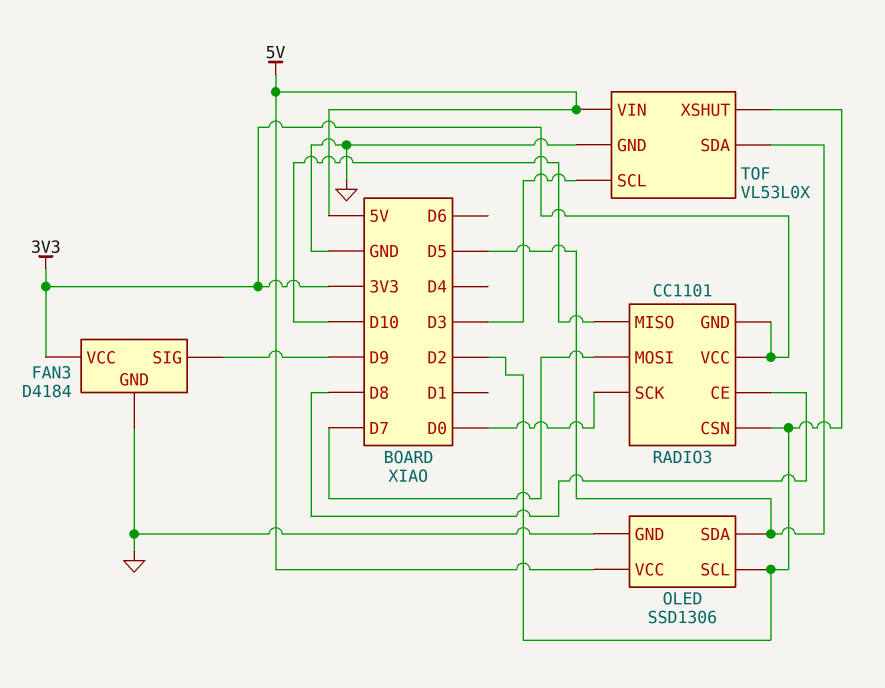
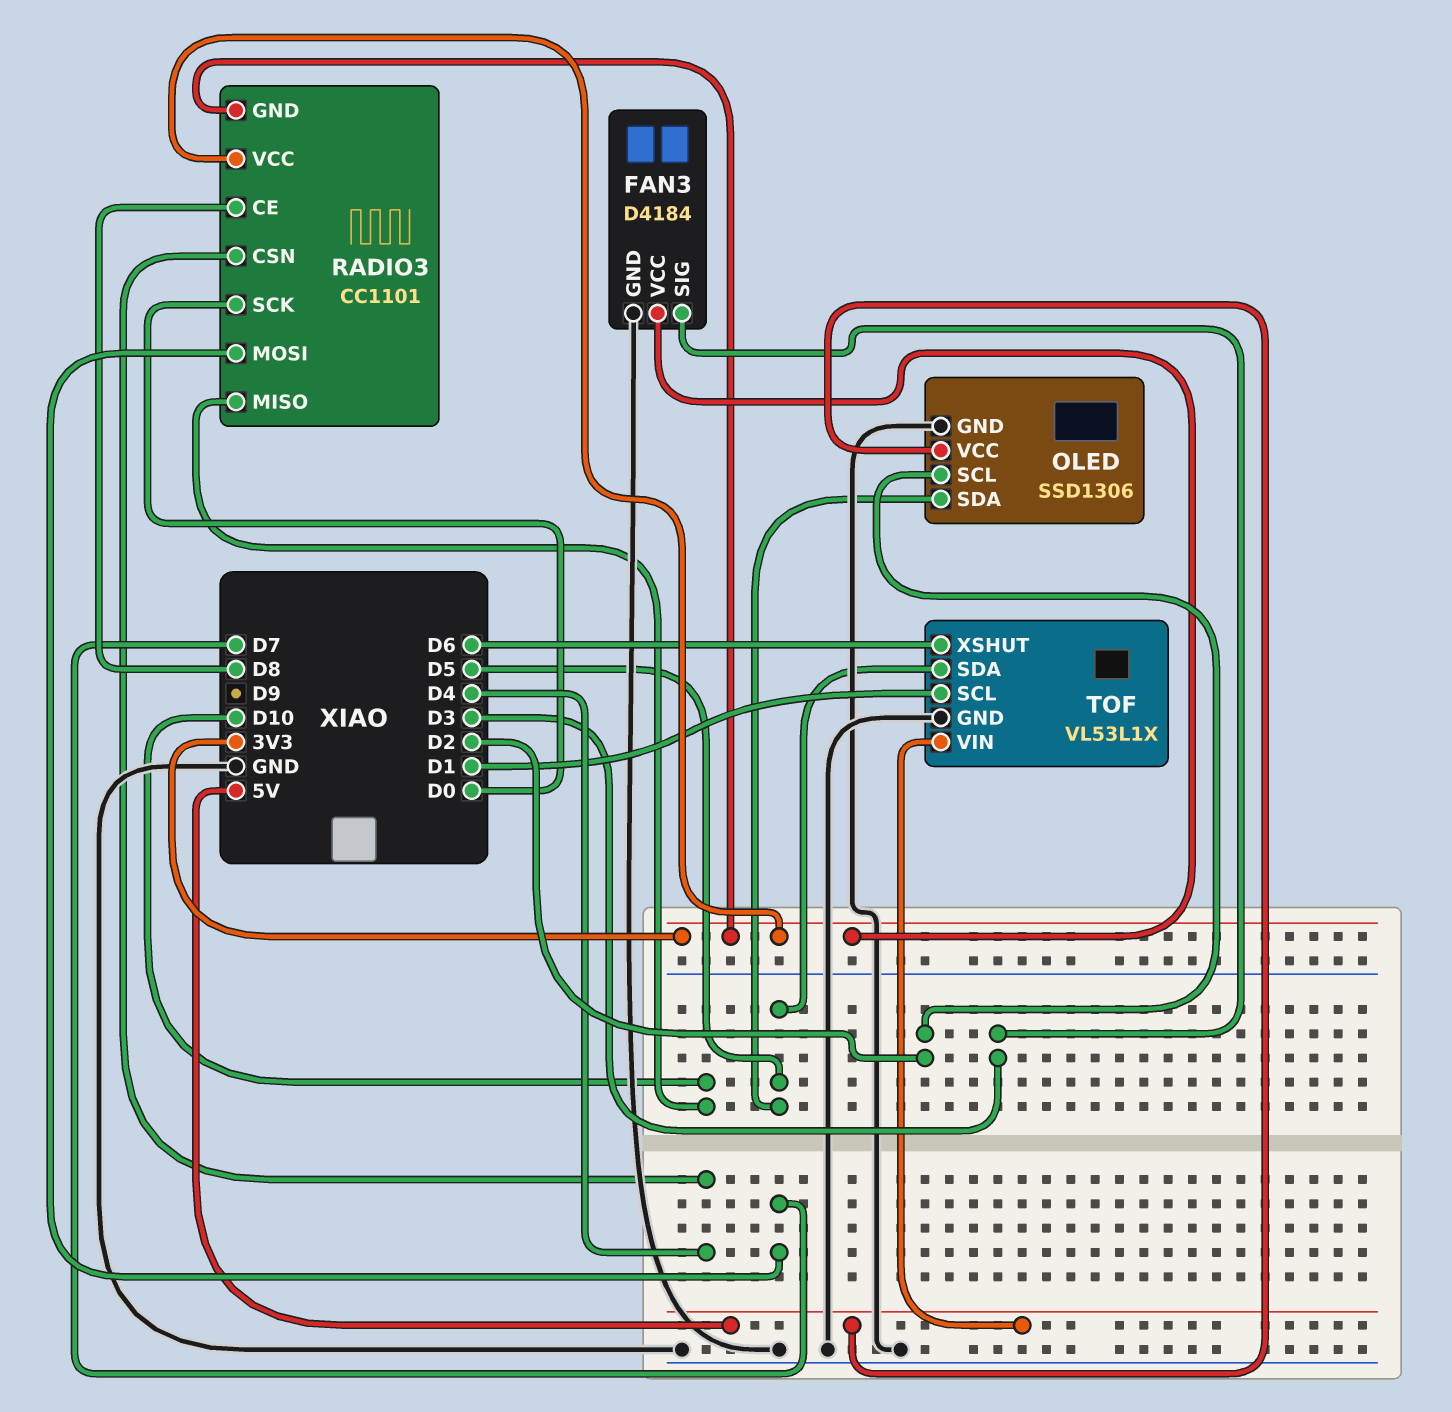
FAN3 pin SIG: D9 -> D3
RADIO3 pin CSN: D2 -> D4
TOF: VL53L0X -> VL53L1X
TOF pin SCL: D3 -> D1
TOF pin XSHUT: D2 -> D6

